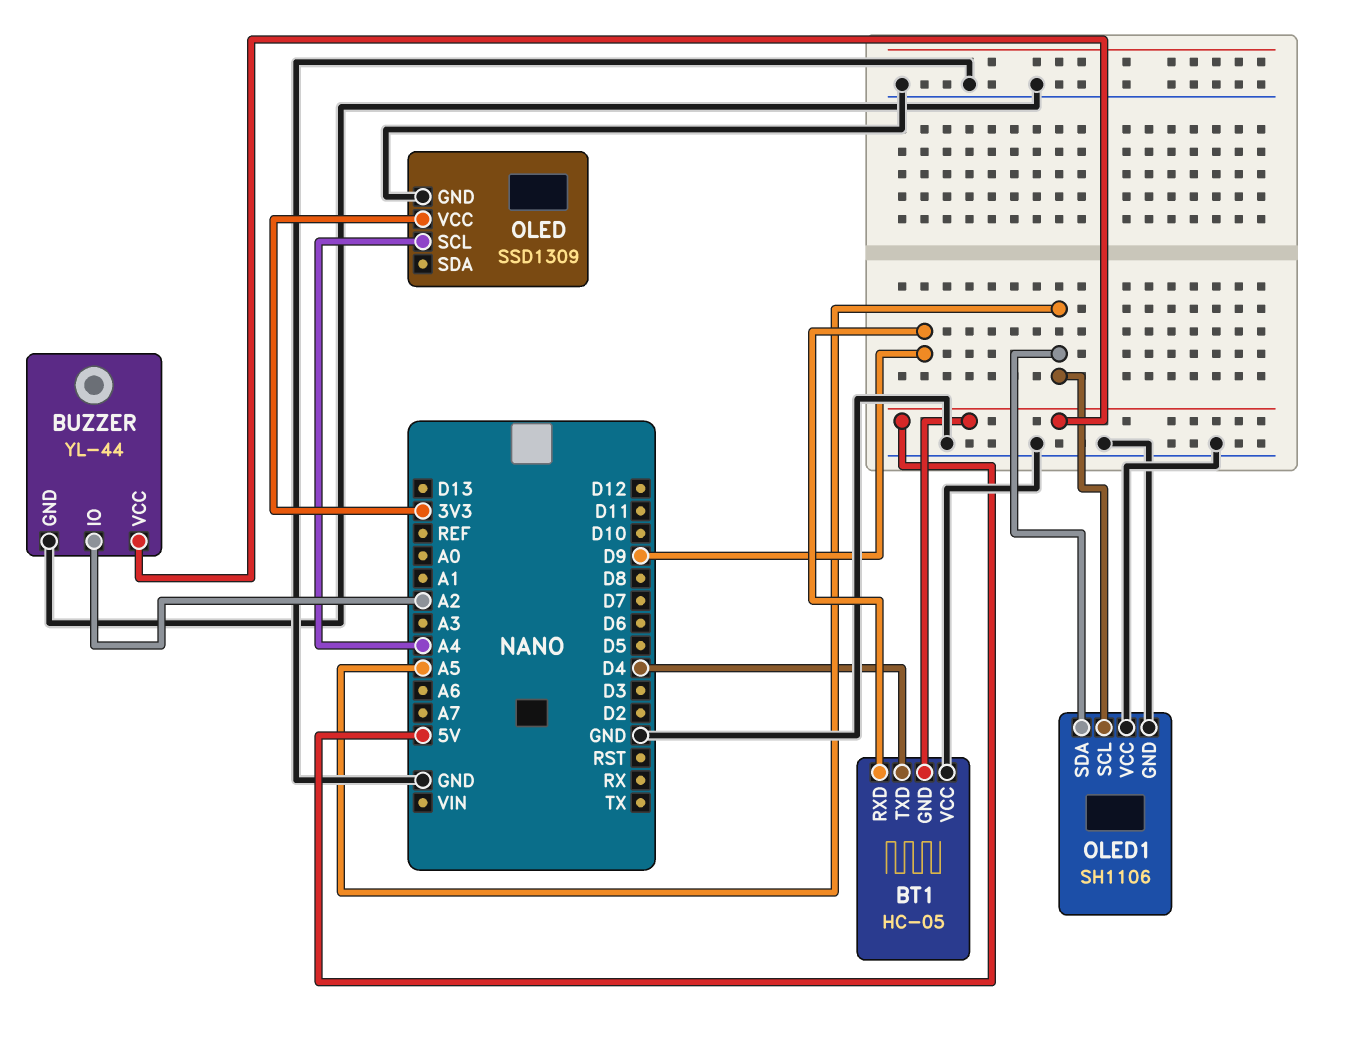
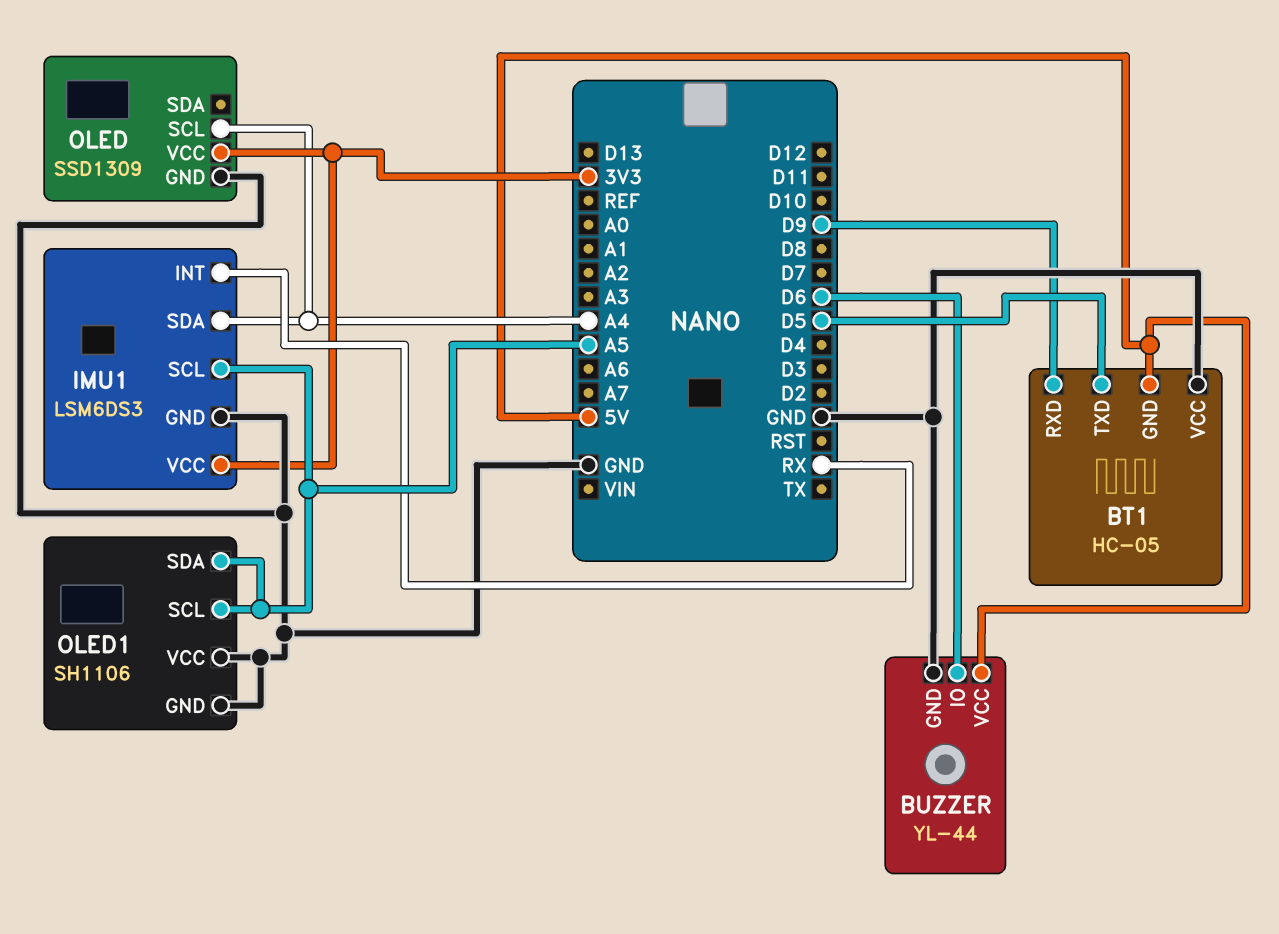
BT1 pin TXD: D4 -> D5
BUZZER pin IO: A2 -> D6
IMU1: none -> LSM6DS3
IMU1 pin GND: none -> GND
IMU1 pin INT: none -> RX
IMU1 pin SCL: none -> A5
IMU1 pin SDA: none -> A4
IMU1 pin VCC: none -> 3V3

